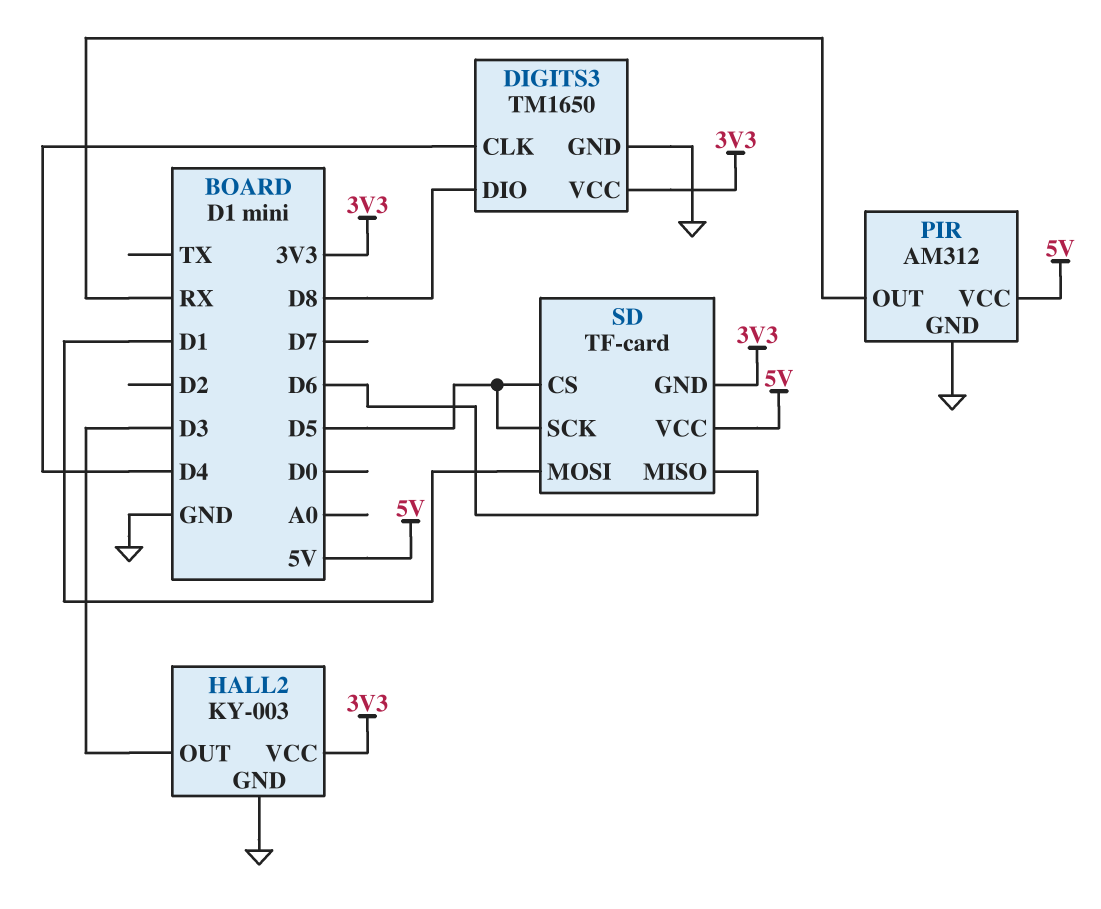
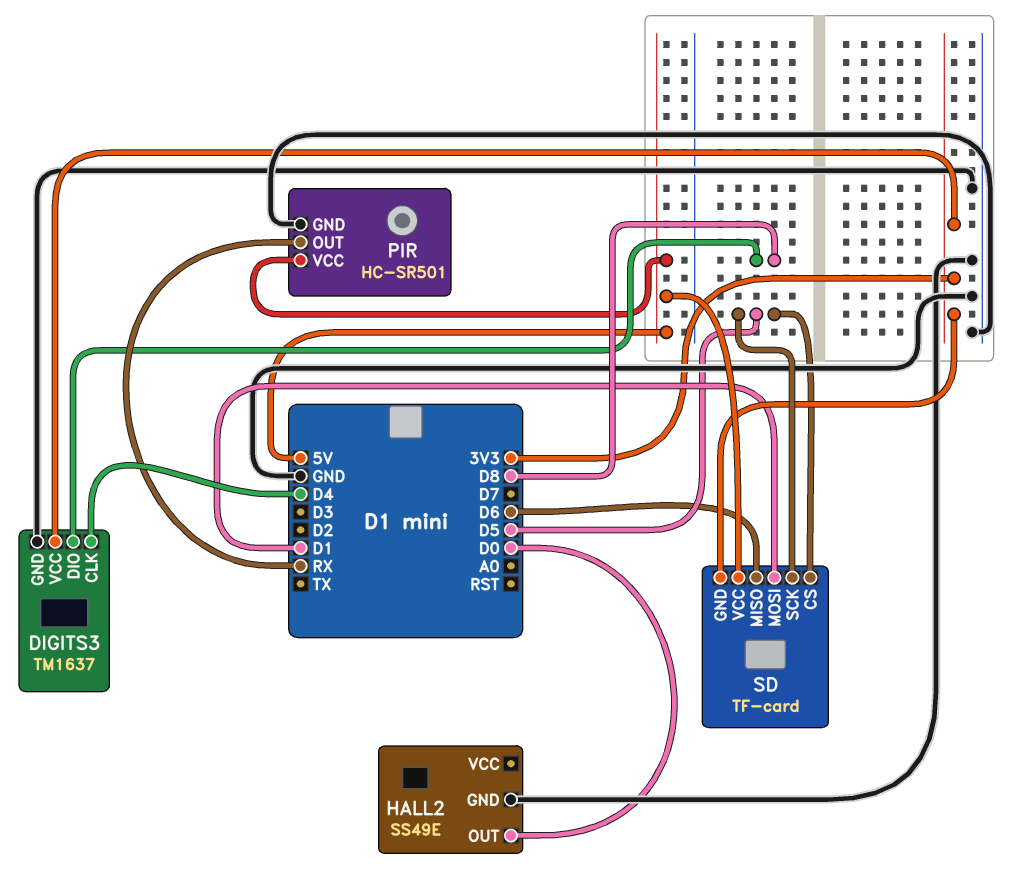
DIGITS3: TM1650 -> TM1637
HALL2: KY-003 -> SS49E
HALL2 pin OUT: D3 -> D0
HALL2 pin VCC: 3V3 -> none
PIR: AM312 -> HC-SR501

